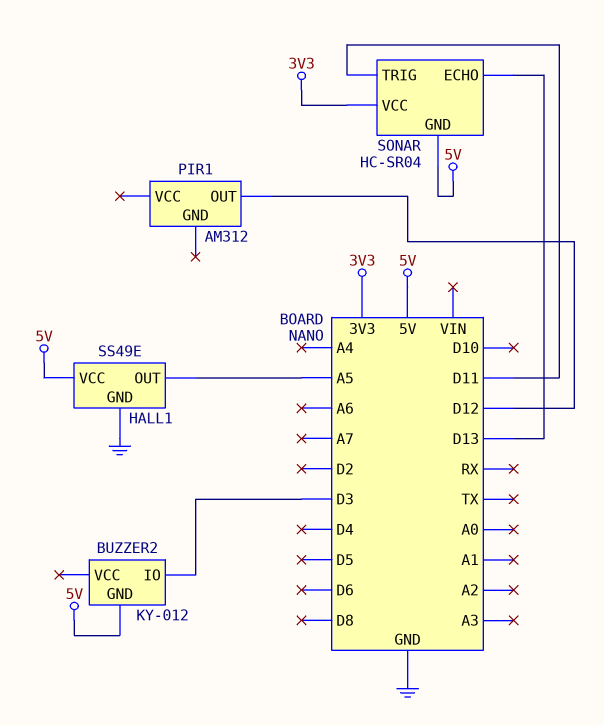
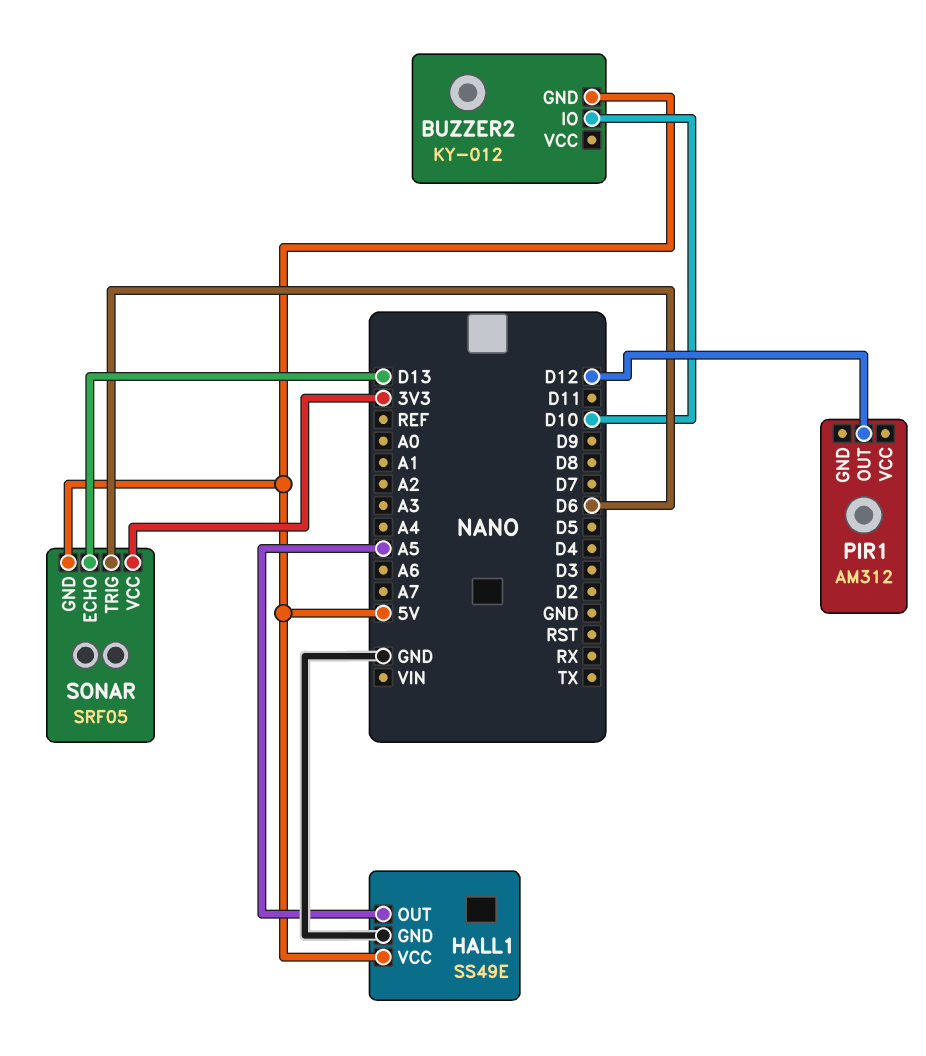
BUZZER2 pin IO: D3 -> D10
SONAR: HC-SR04 -> SRF05
SONAR pin TRIG: D11 -> D6

